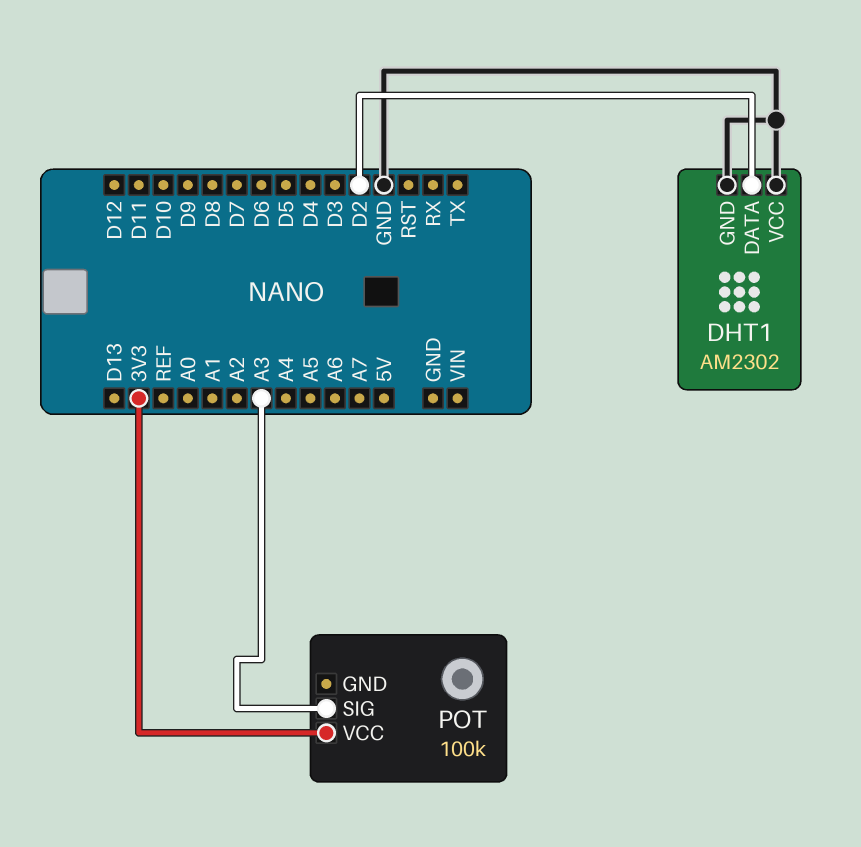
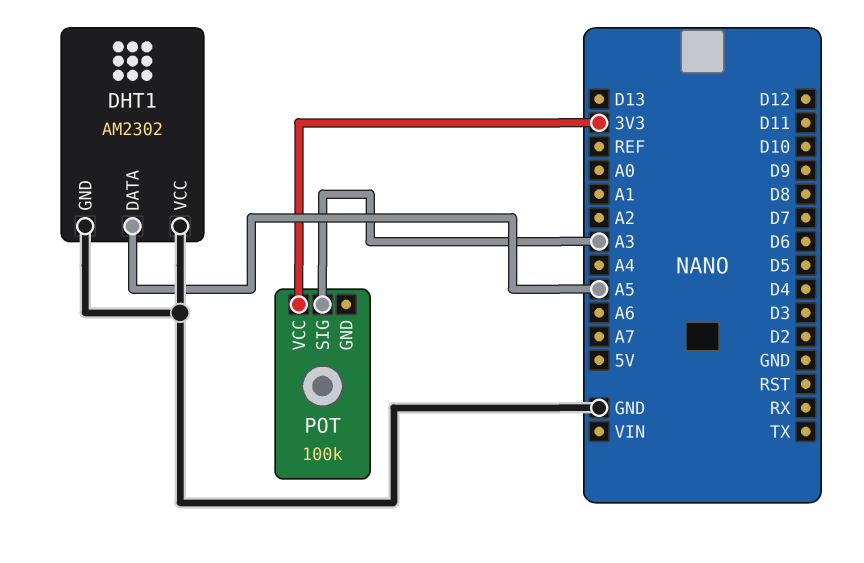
DHT1 pin DATA: D2 -> A5

